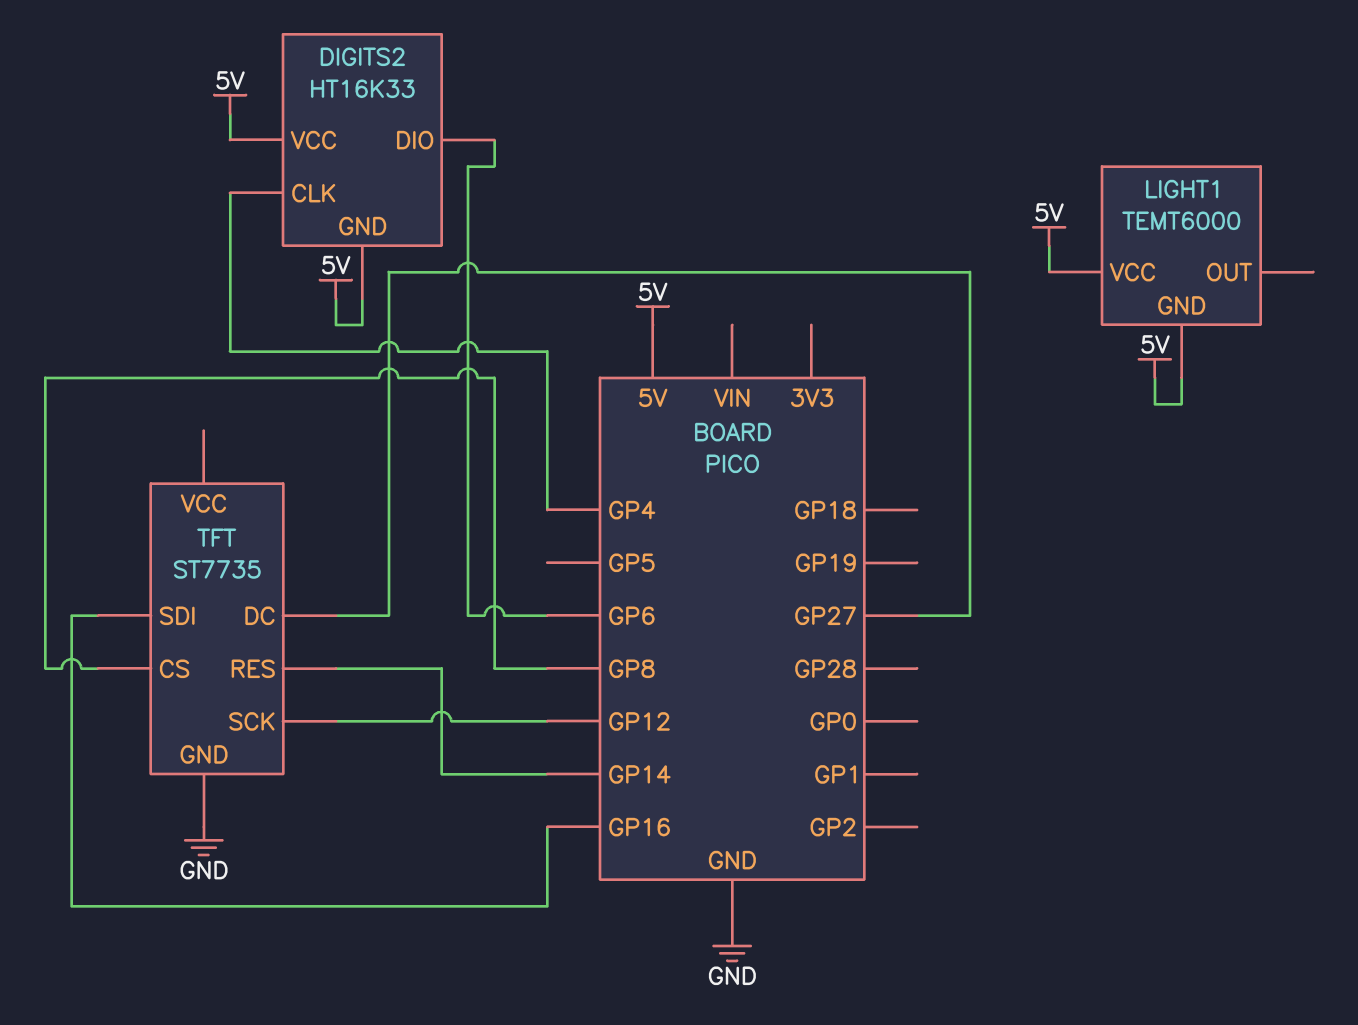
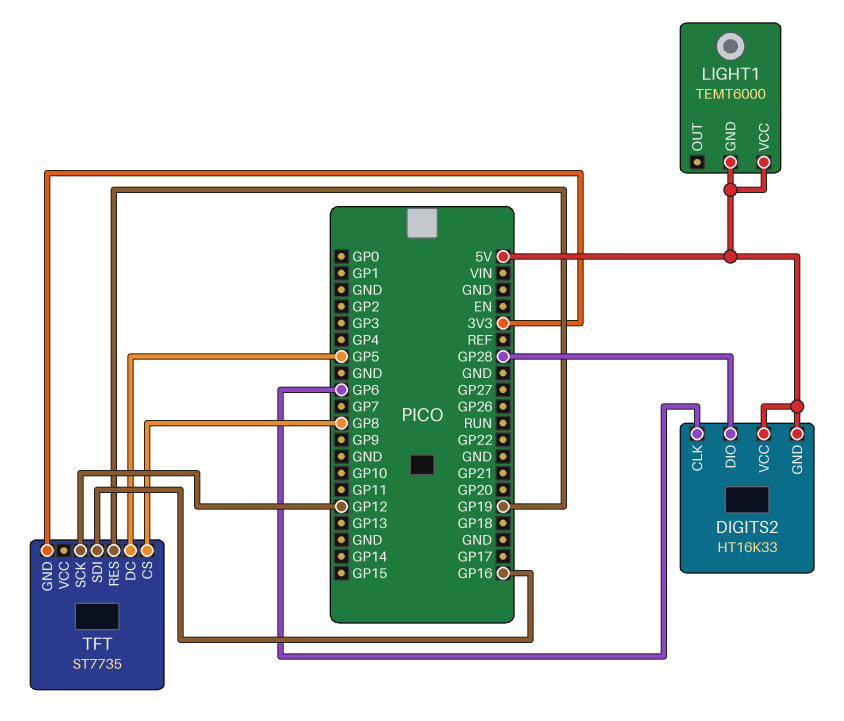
DIGITS2 pin CLK: GP4 -> GP6
DIGITS2 pin DIO: GP6 -> GP28
TFT pin DC: GP27 -> GP5
TFT pin GND: GND -> 3V3
TFT pin RES: GP14 -> GP19

